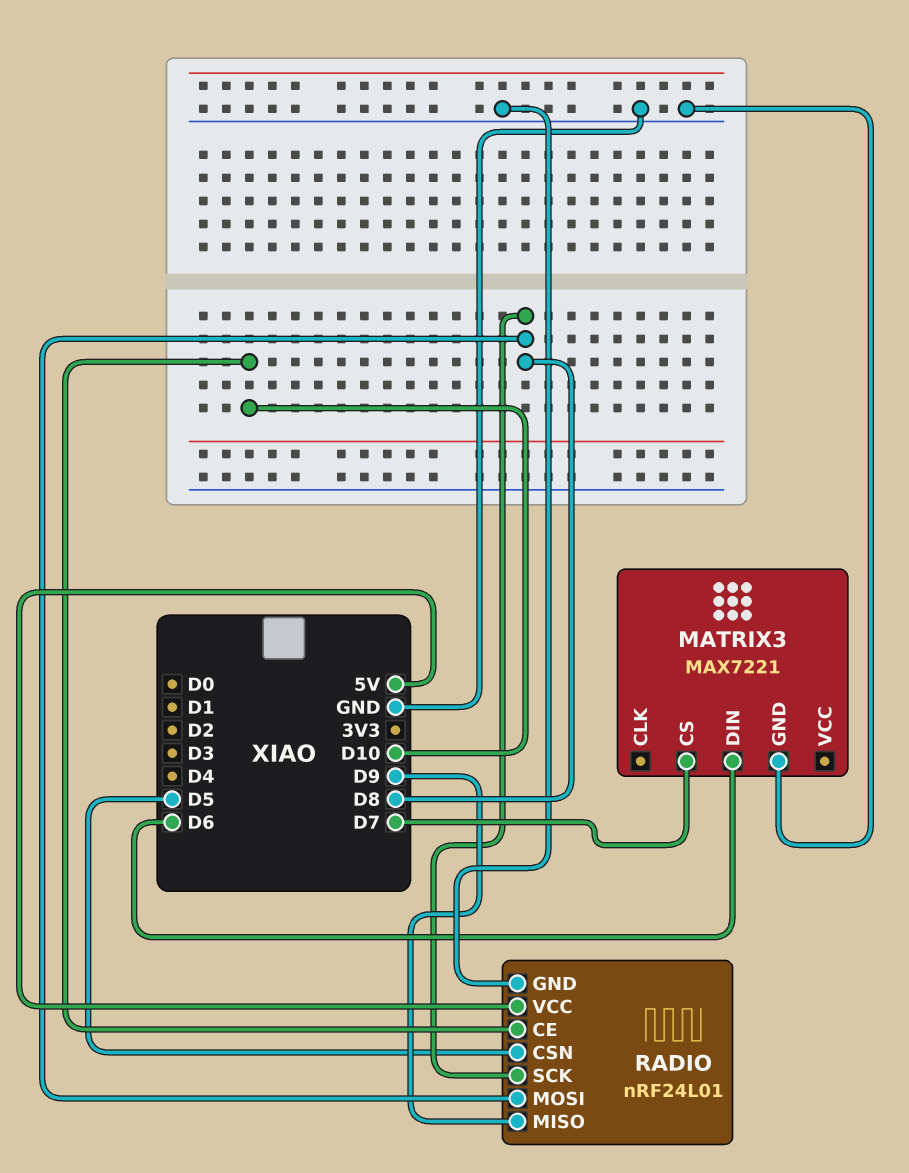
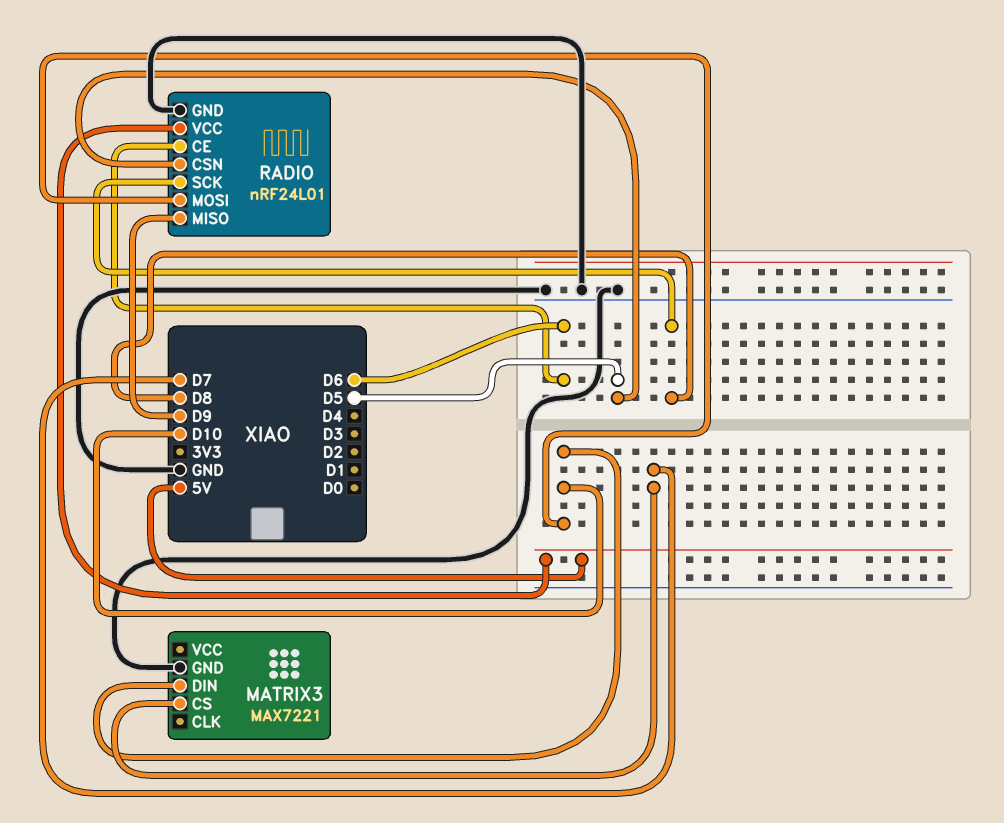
MATRIX3 pin DIN: D6 -> D10
RADIO pin CE: D10 -> D6
RADIO pin MOSI: D8 -> D10

